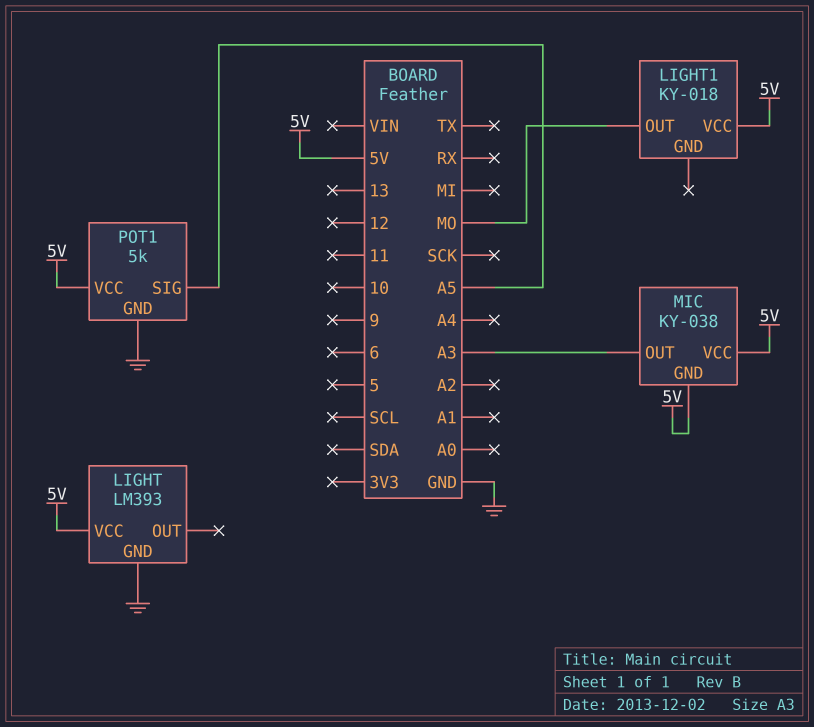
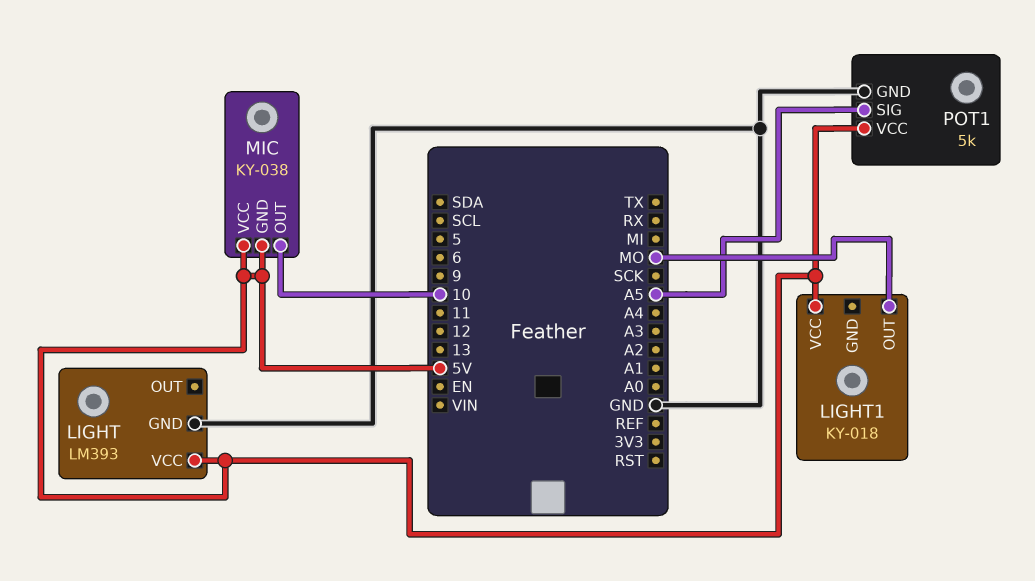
MIC pin OUT: A3 -> 10

